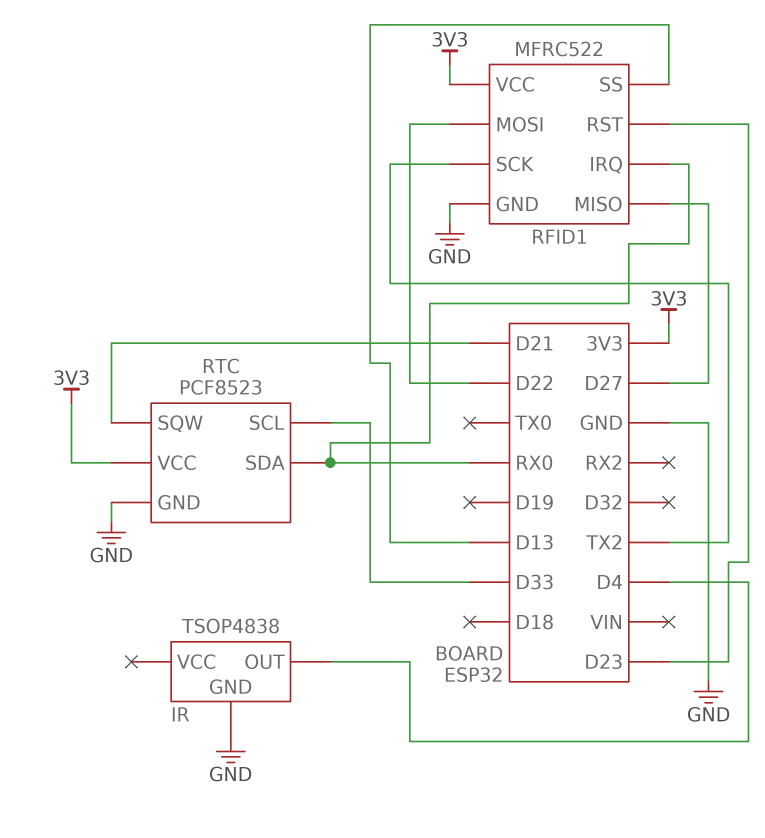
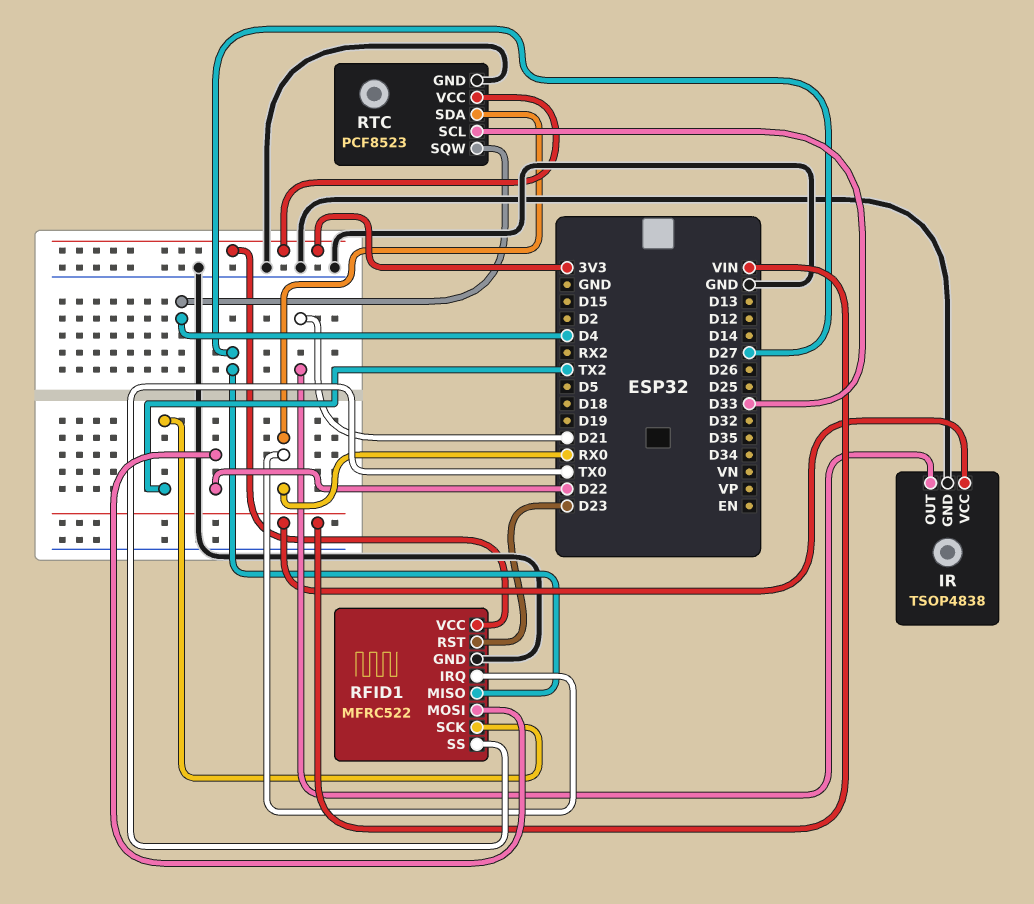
IR pin OUT: D4 -> D21
IR pin VCC: none -> VIN
RFID1 pin SS: D13 -> TX0
RTC pin SQW: D21 -> D4

